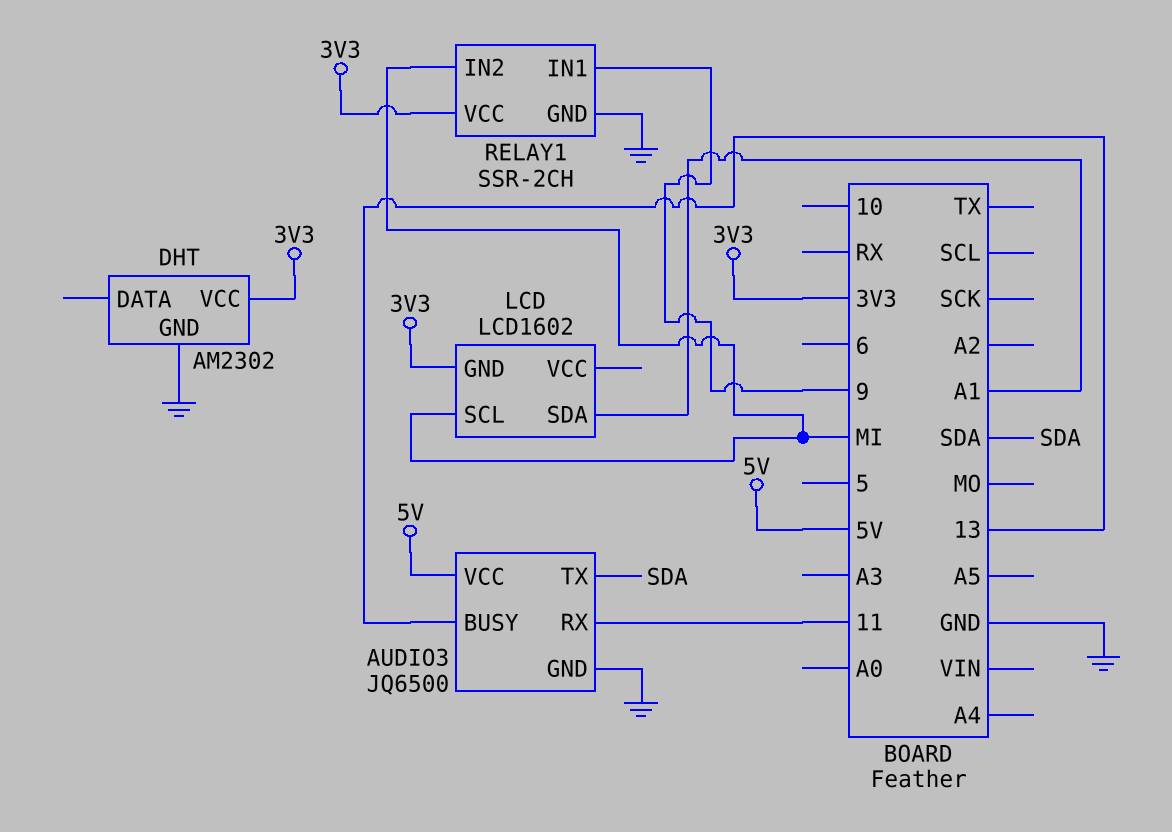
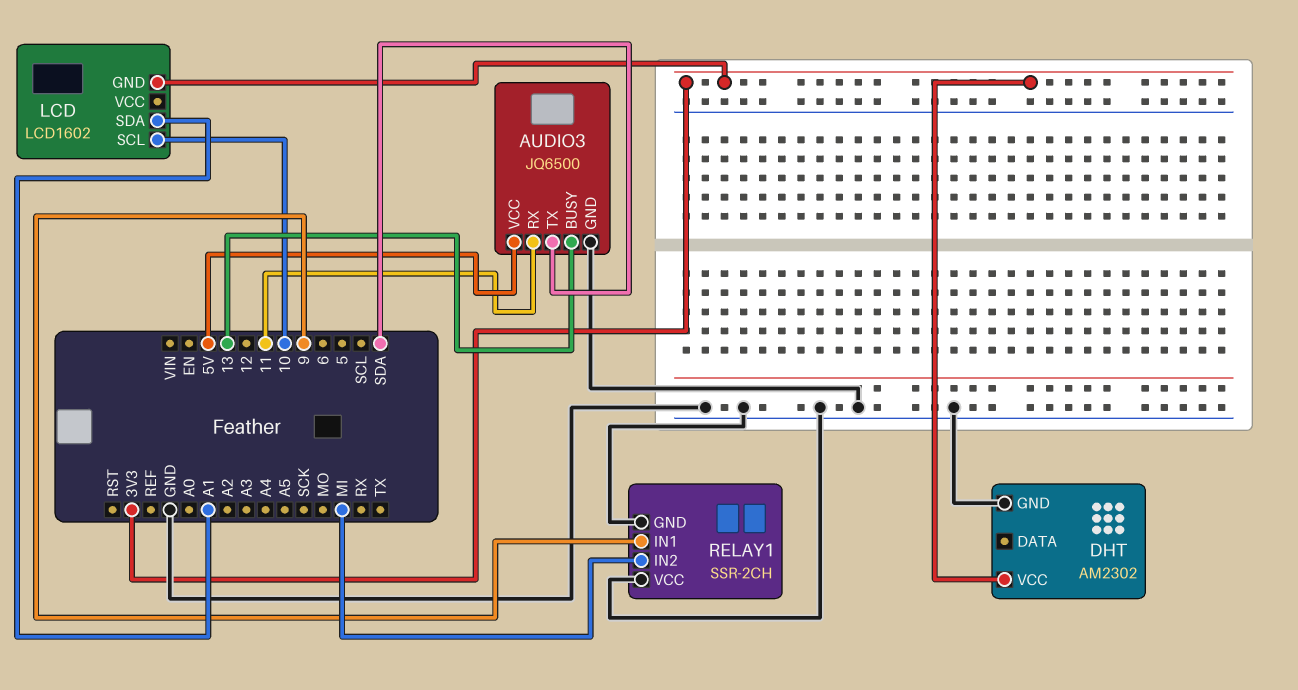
LCD pin SCL: MI -> 10
RELAY1 pin VCC: 3V3 -> GND

